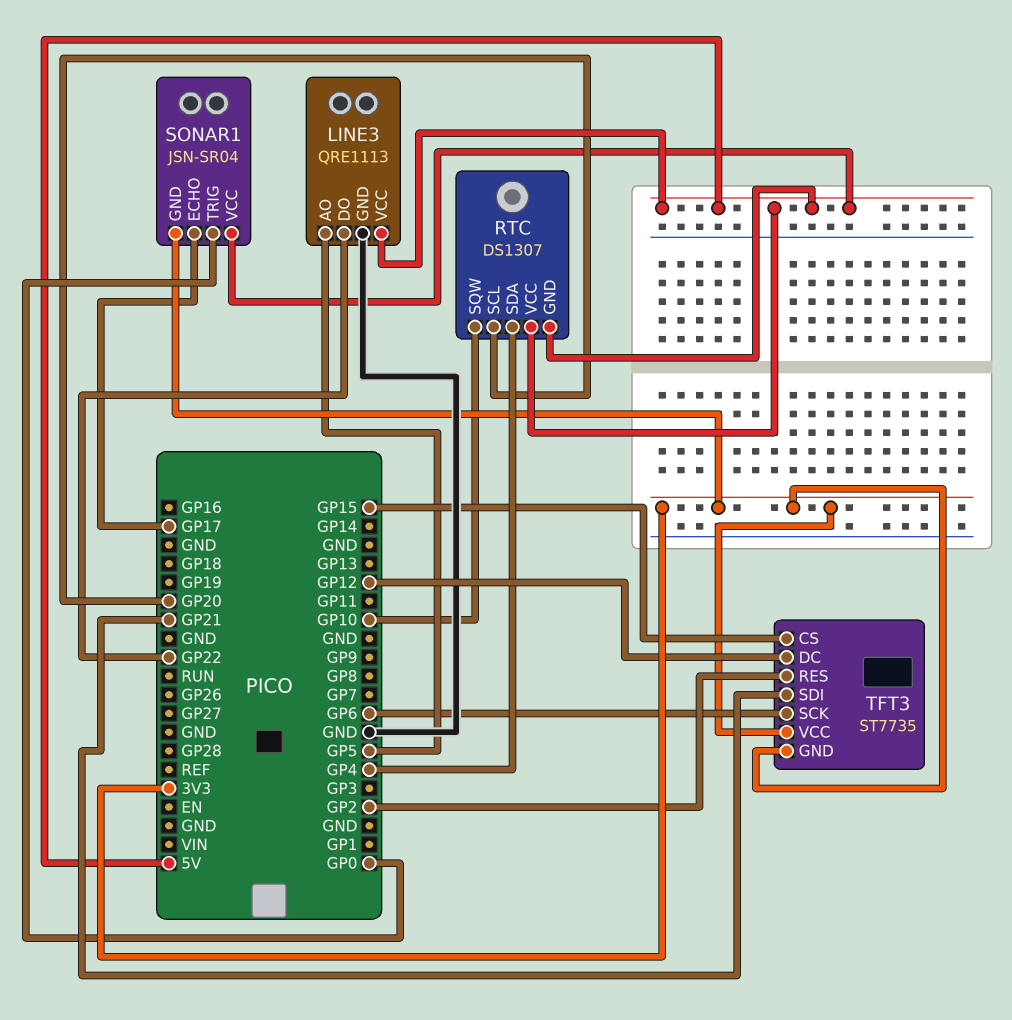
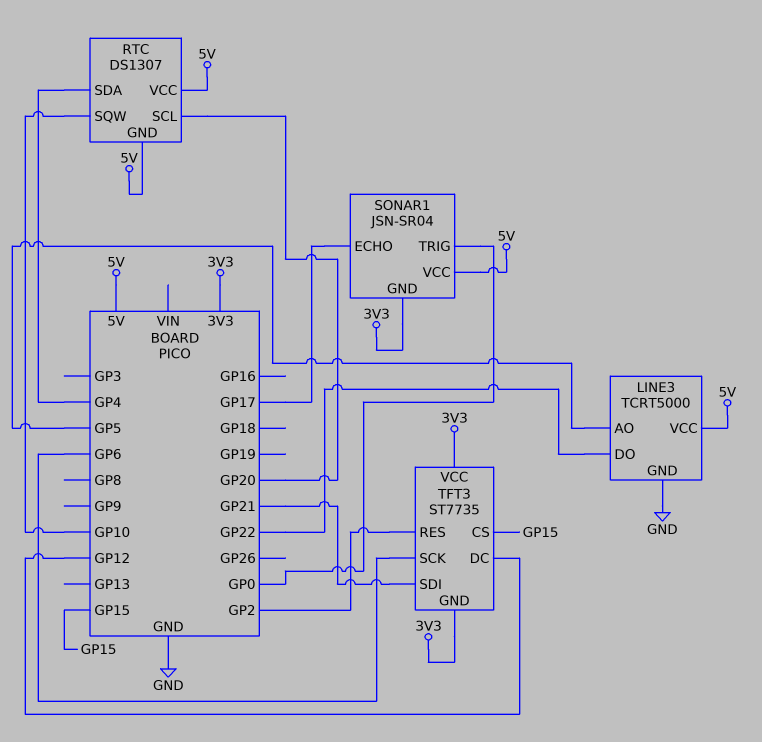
LINE3: QRE1113 -> TCRT5000

